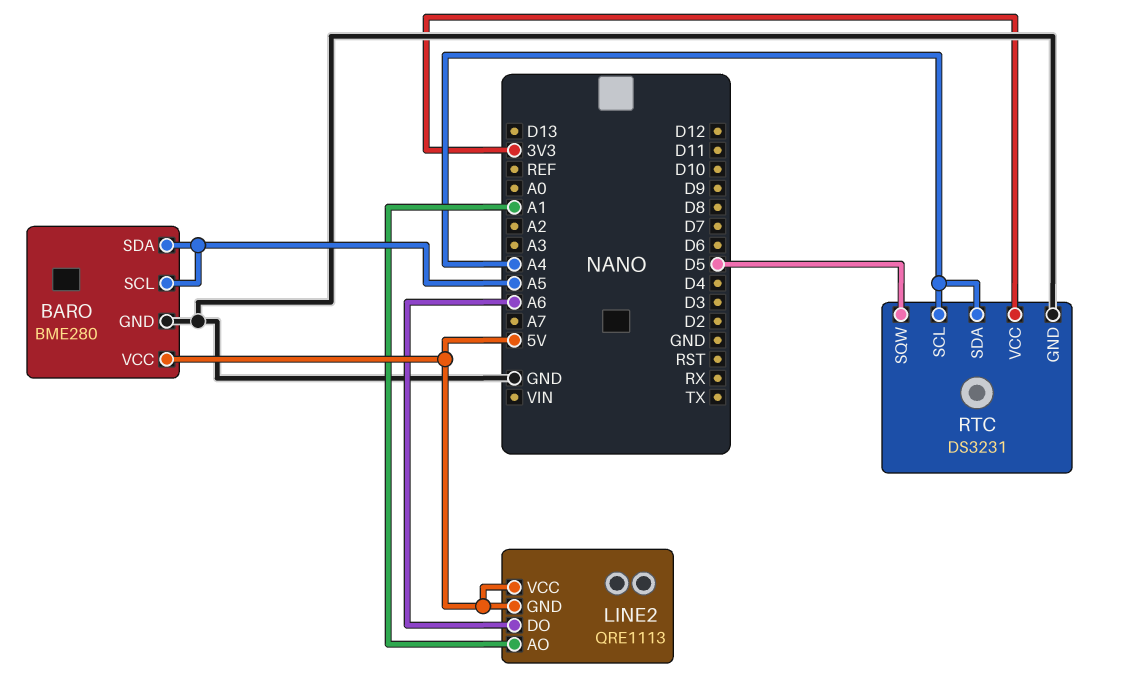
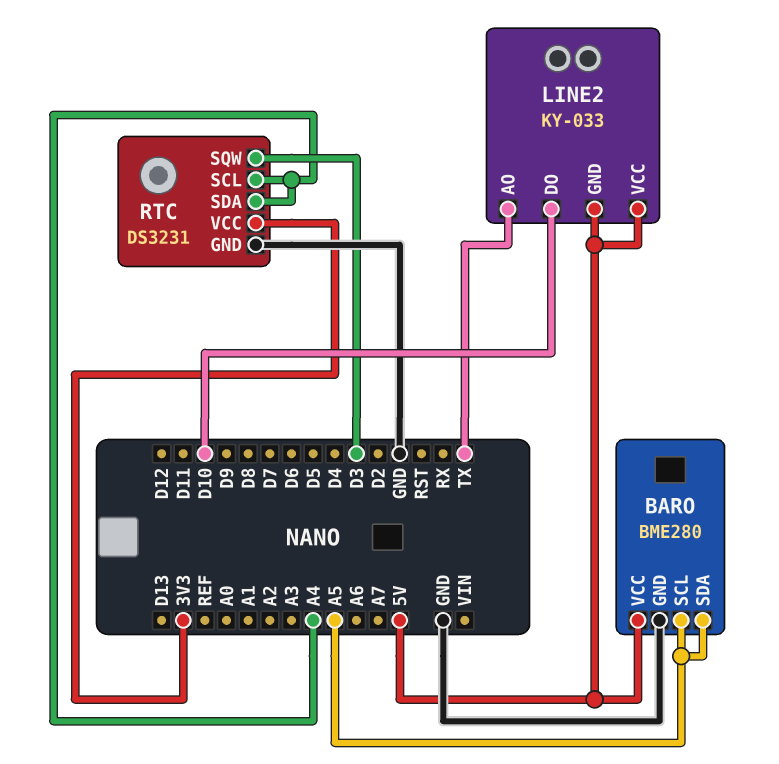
LINE2: QRE1113 -> KY-033
LINE2 pin AO: A1 -> TX
LINE2 pin DO: A6 -> D10
RTC pin SQW: D5 -> D3

